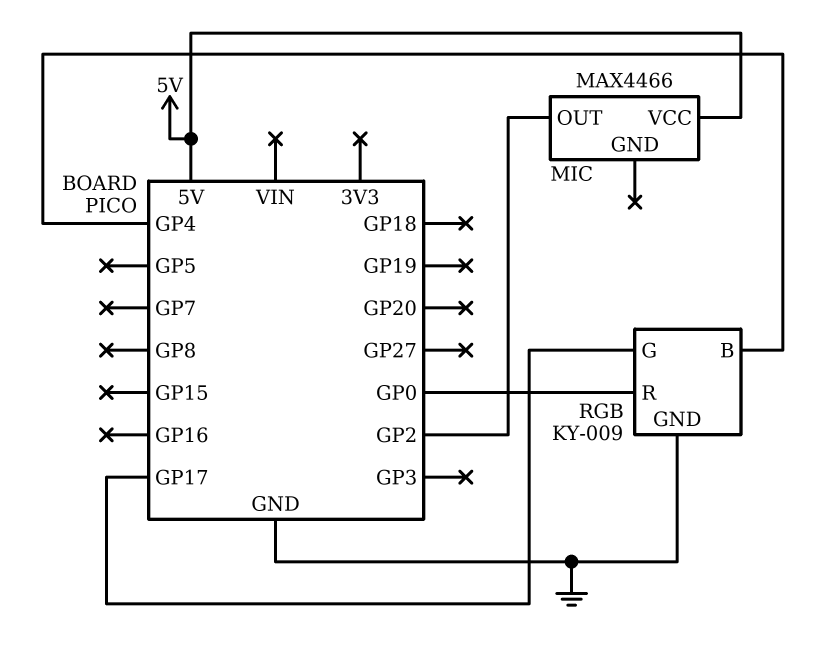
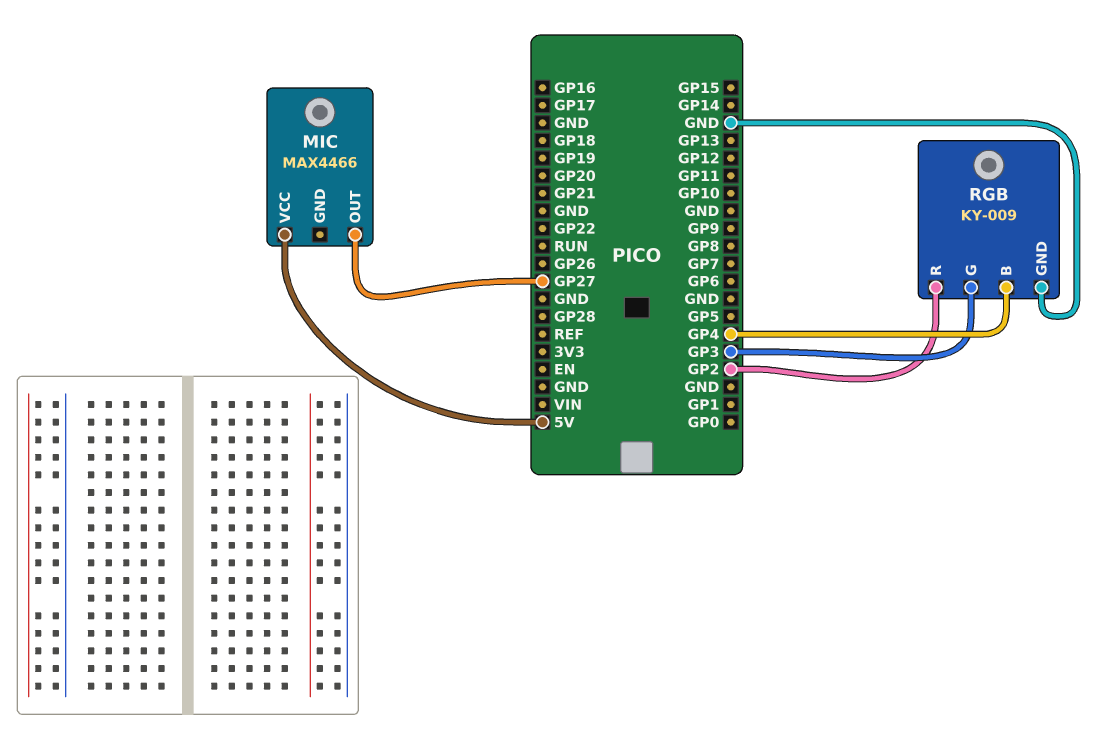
MIC pin OUT: GP2 -> GP27
RGB pin G: GP17 -> GP3
RGB pin R: GP0 -> GP2

